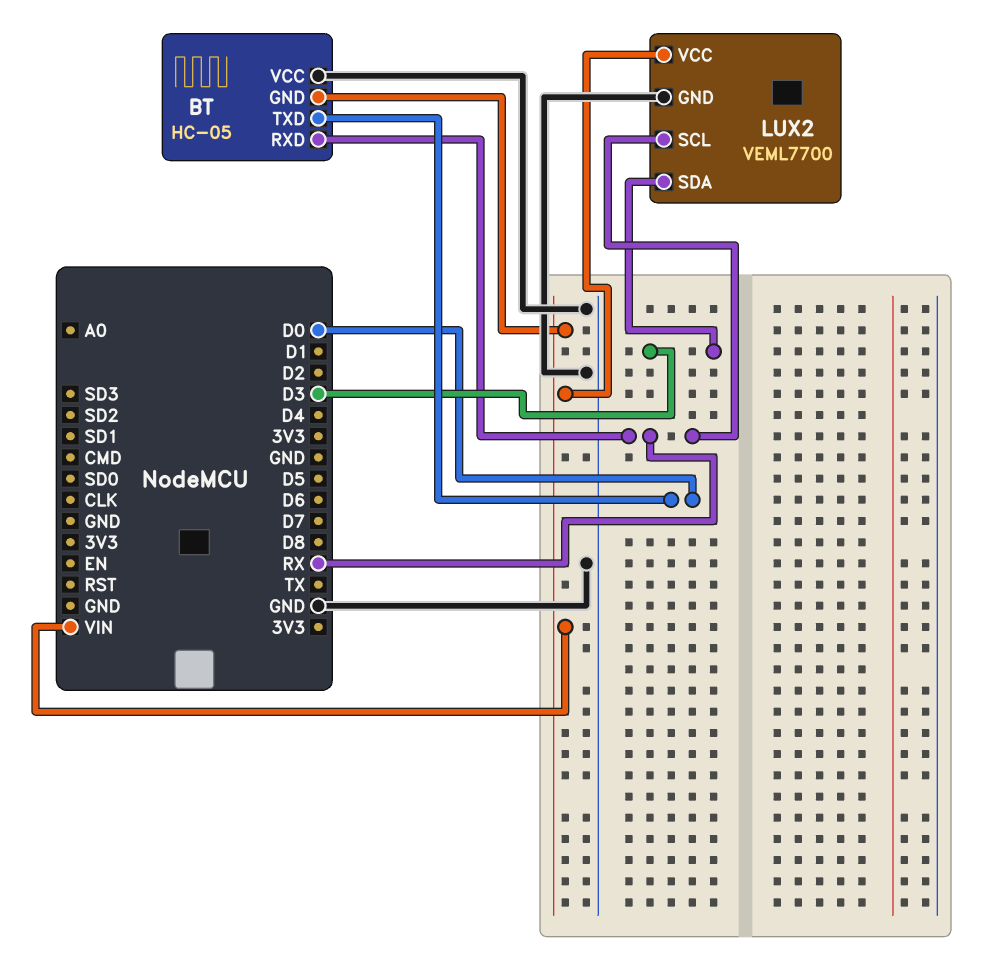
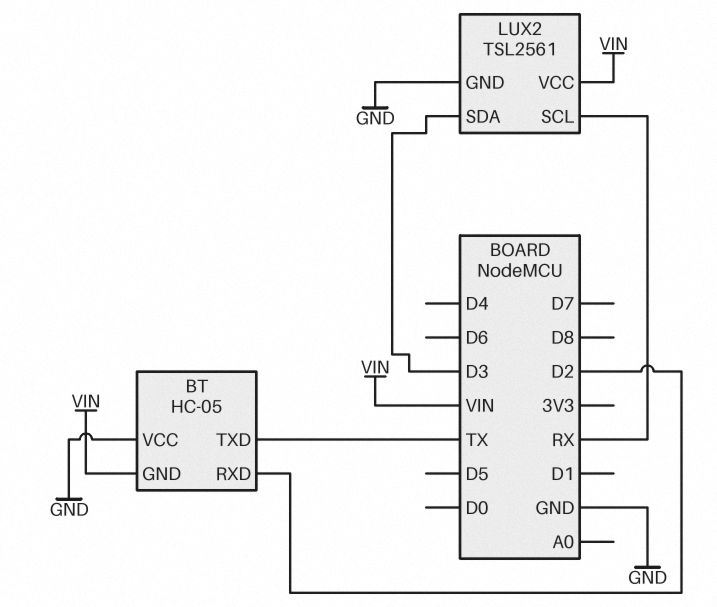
BT pin RXD: RX -> D2
BT pin TXD: D0 -> TX
LUX2: VEML7700 -> TSL2561

